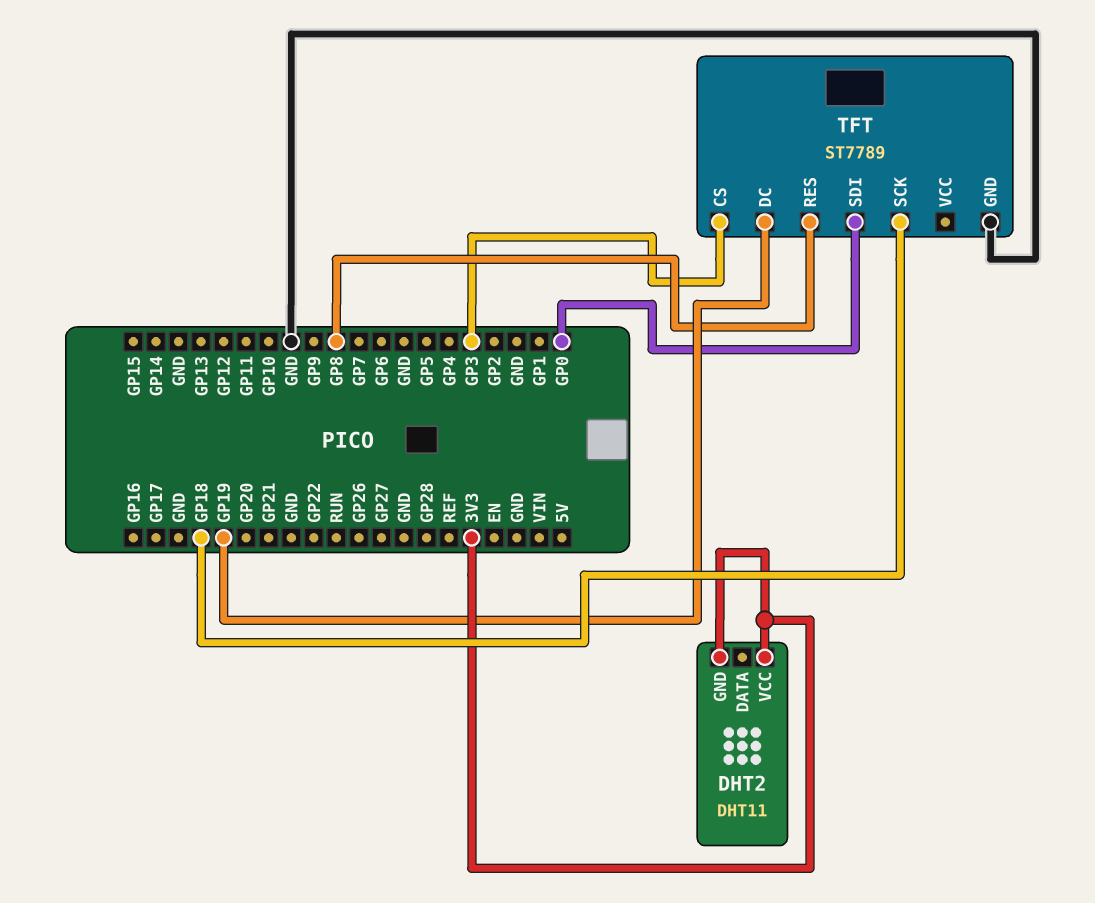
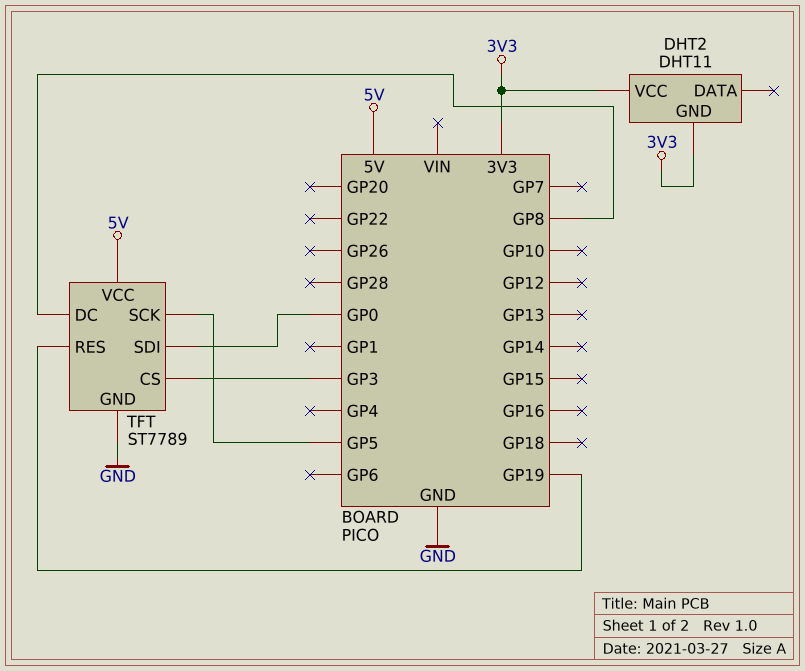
TFT pin DC: GP19 -> GP8
TFT pin RES: GP8 -> GP19
TFT pin SCK: GP18 -> GP5
TFT pin VCC: none -> 5V

